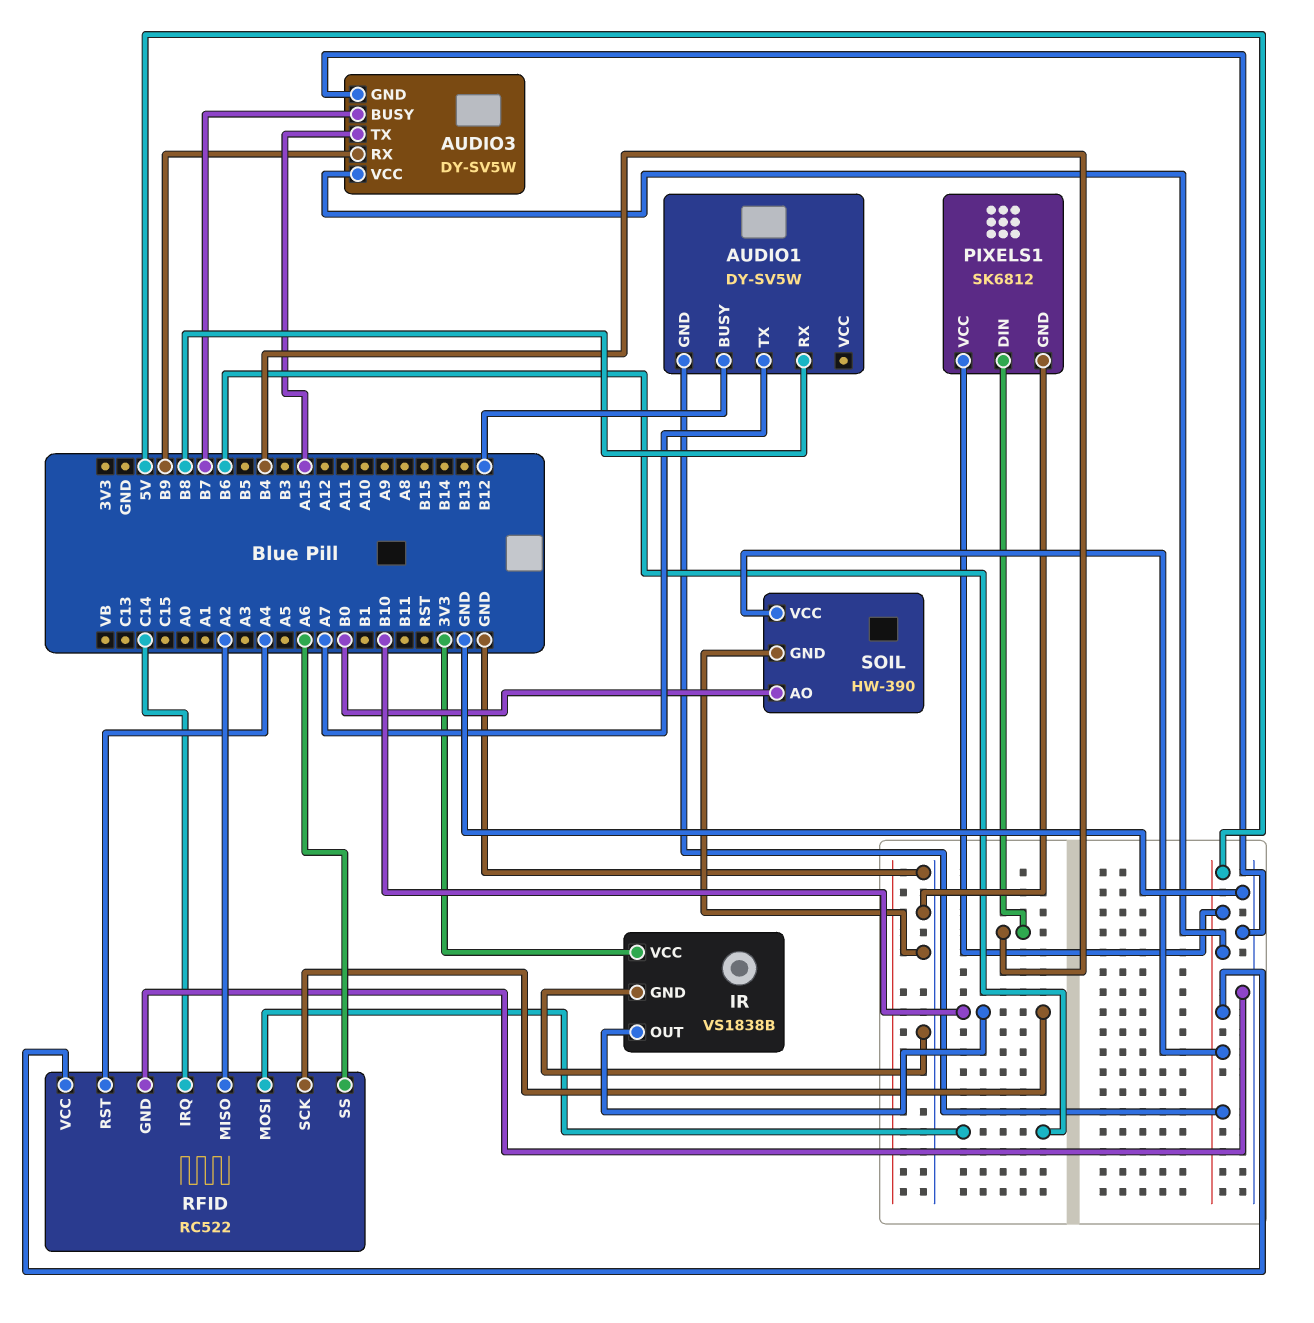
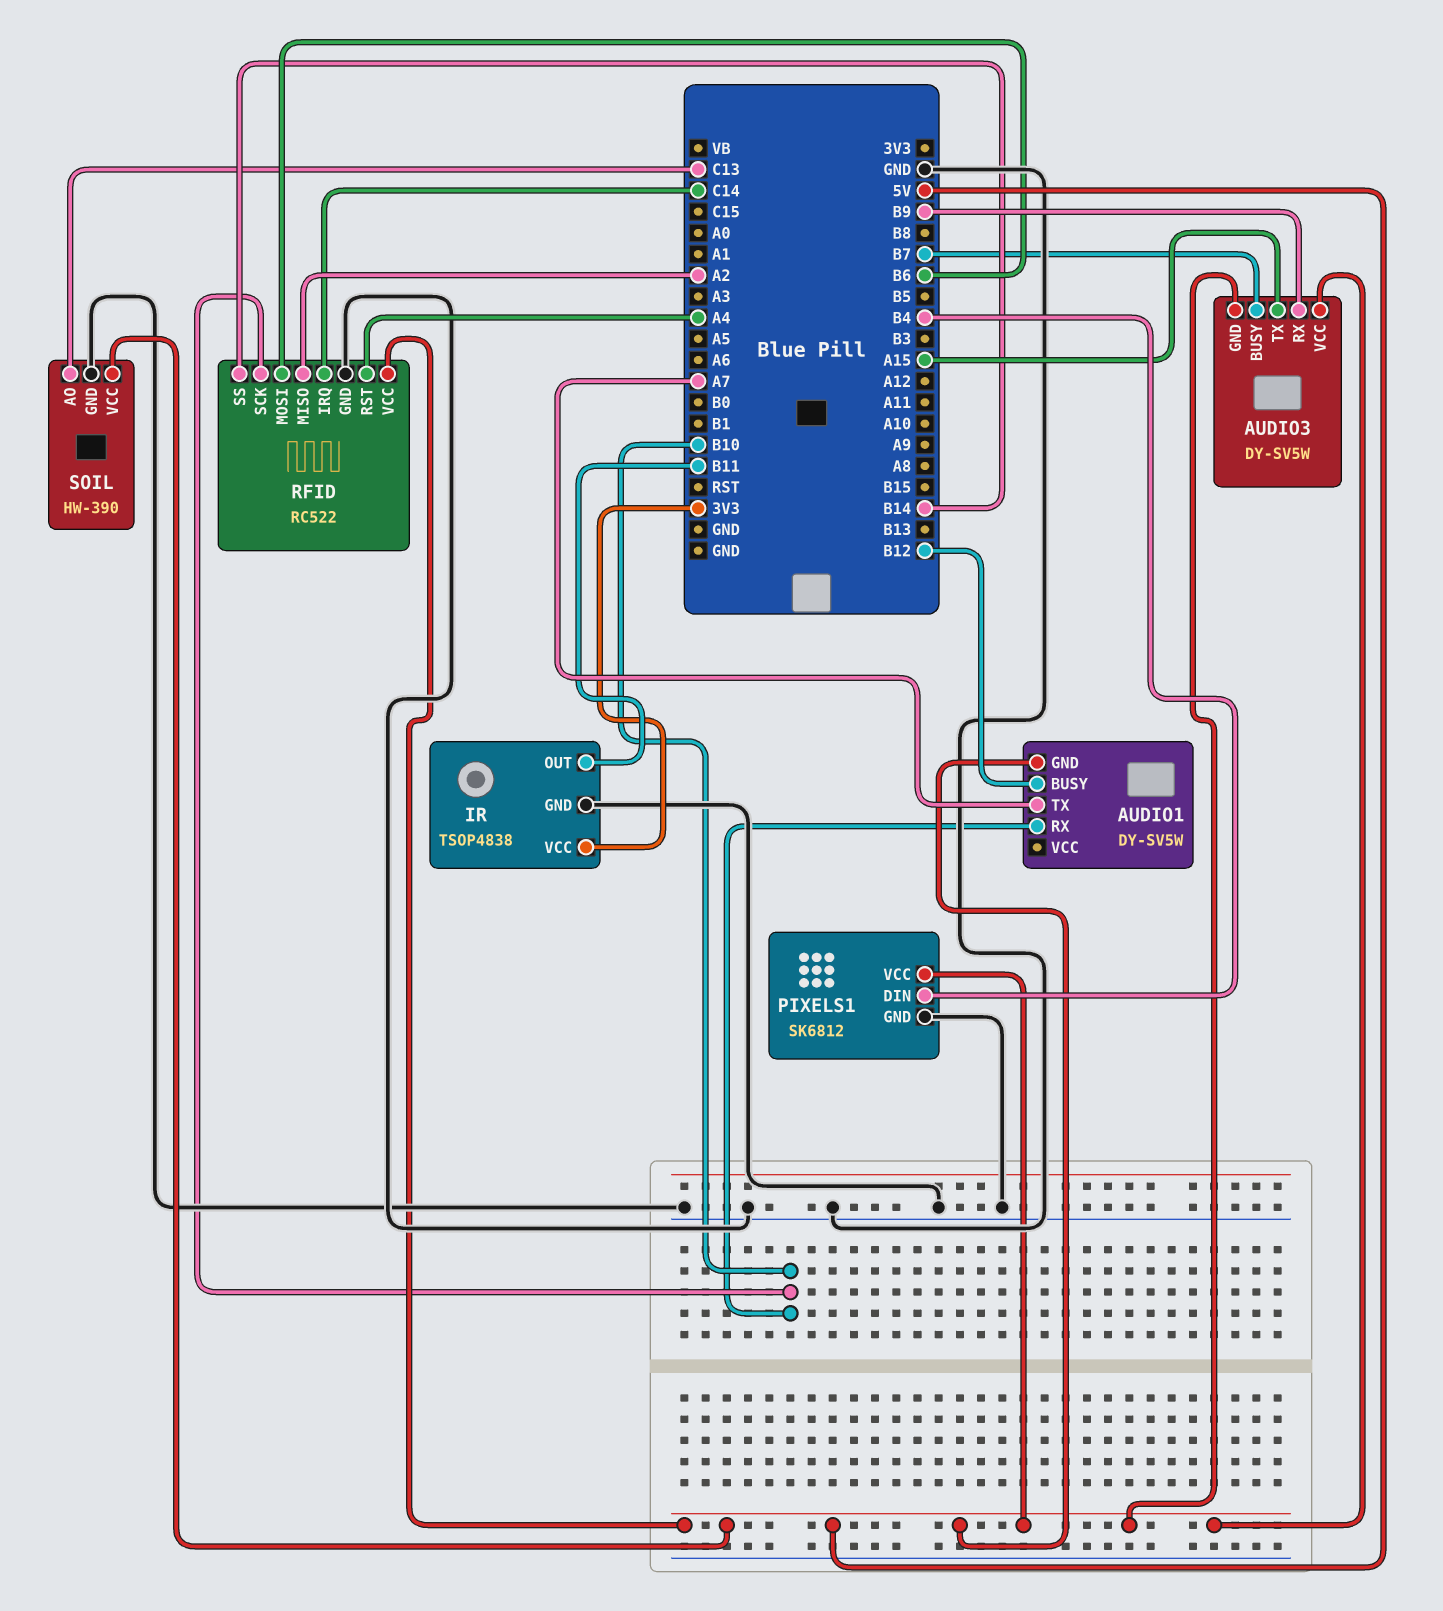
AUDIO1 pin RX: B8 -> B10
AUDIO3 pin GND: GND -> 5V
IR: VS1838B -> TSOP4838
IR pin OUT: B10 -> B11
RFID pin SS: A6 -> B14
SOIL pin AO: B0 -> C13

